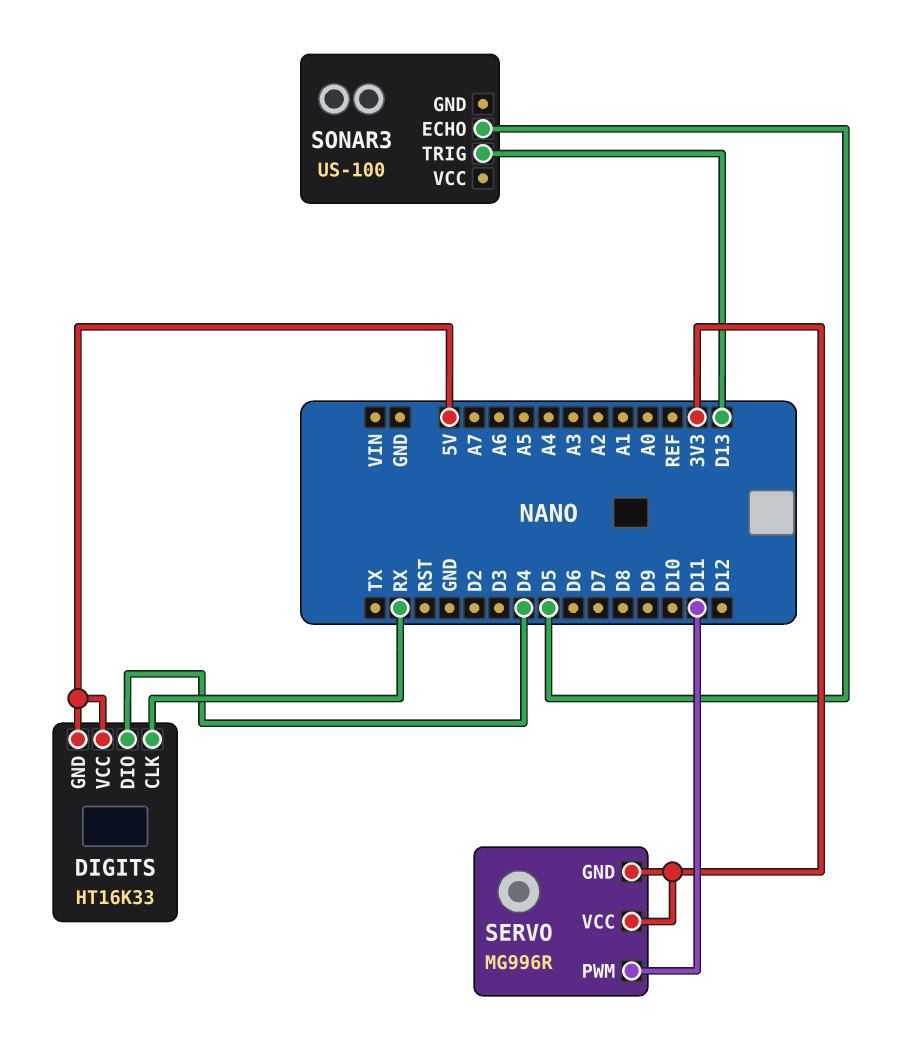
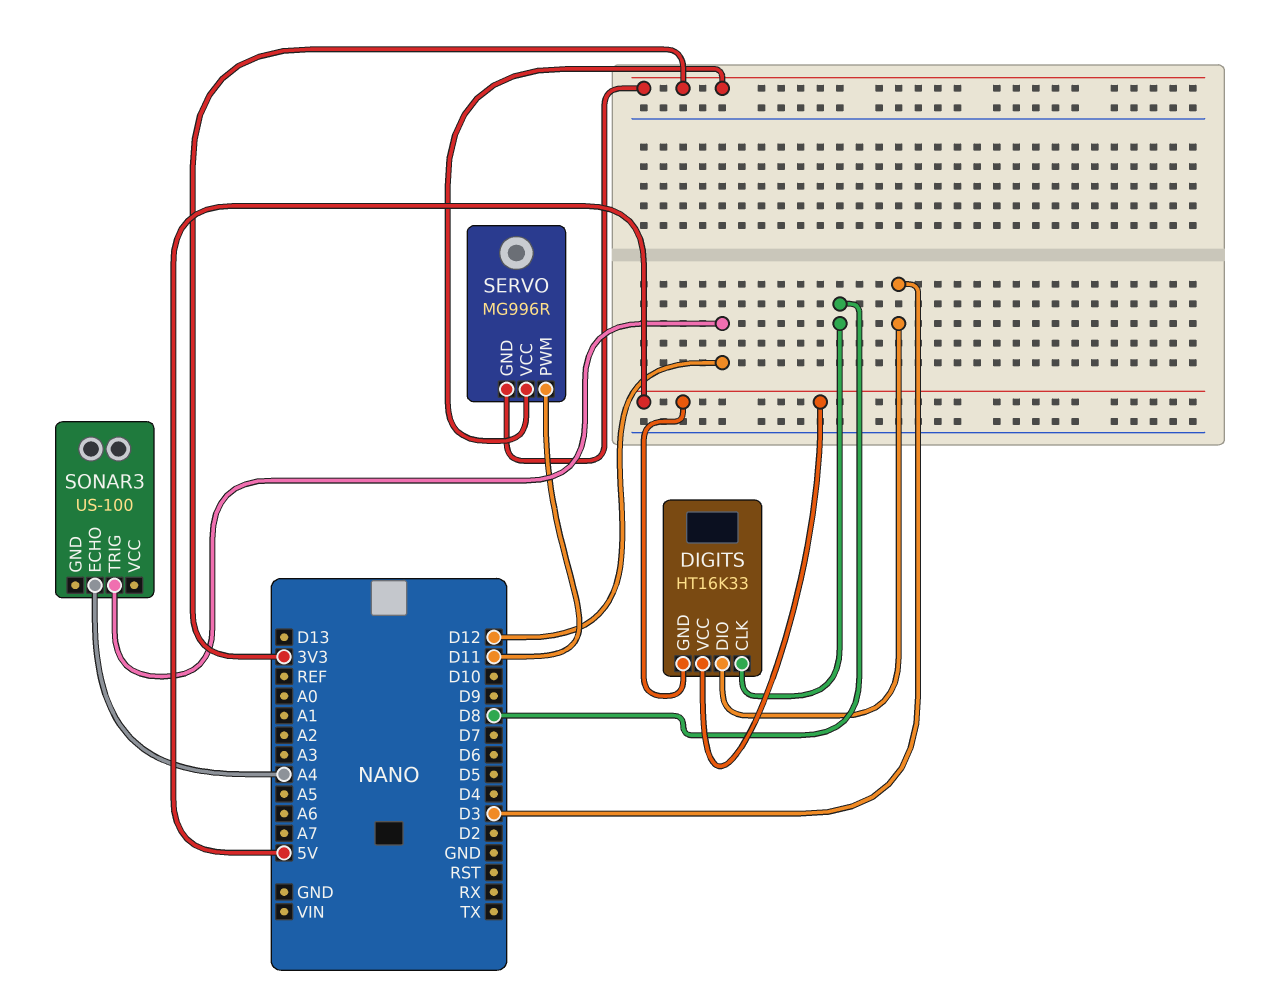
DIGITS pin CLK: RX -> D8
DIGITS pin DIO: D4 -> D3
SONAR3 pin ECHO: D5 -> A4
SONAR3 pin TRIG: D13 -> D12

